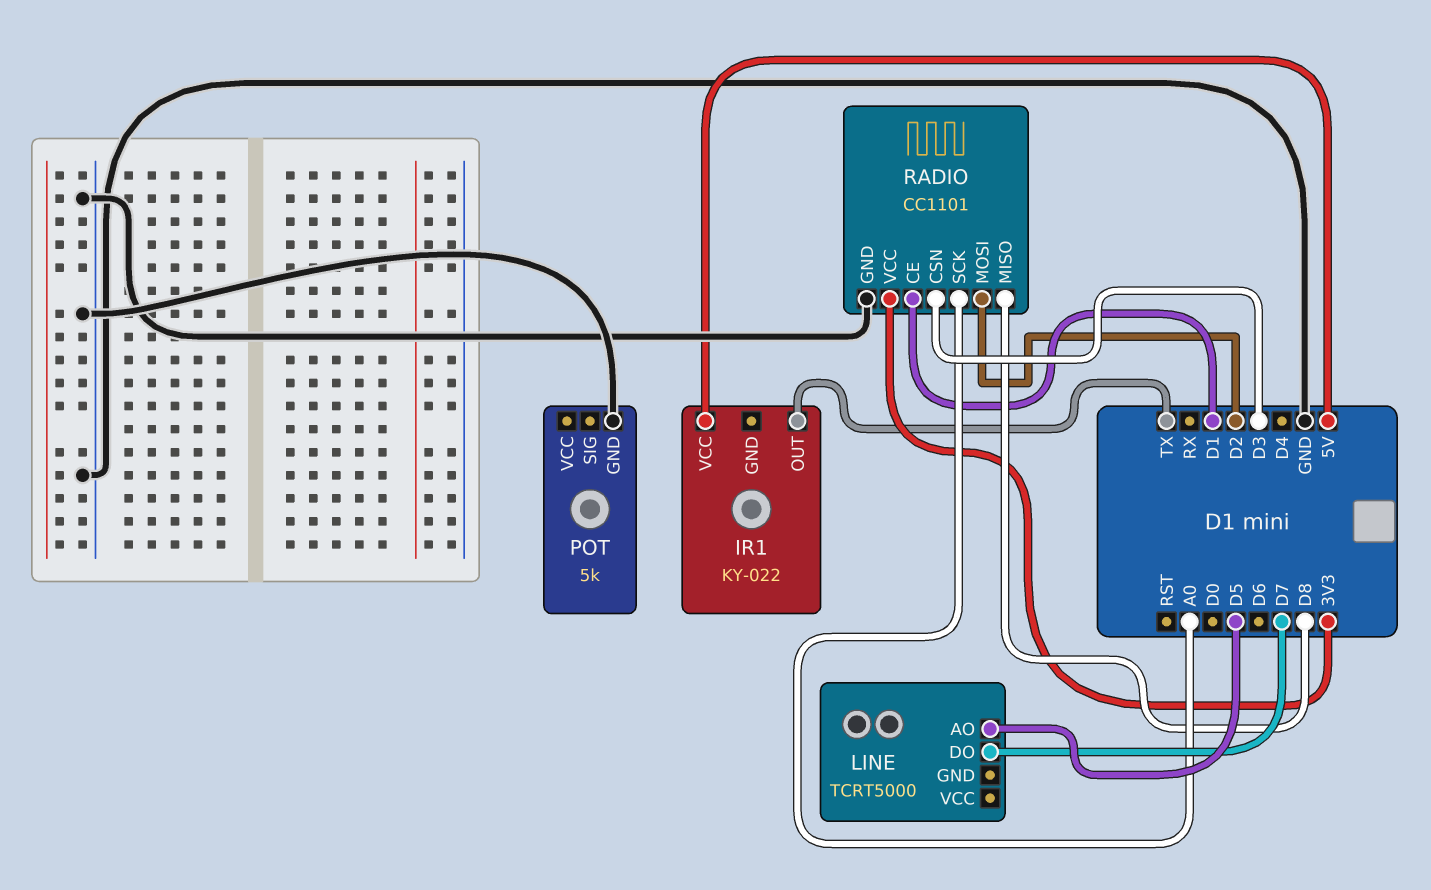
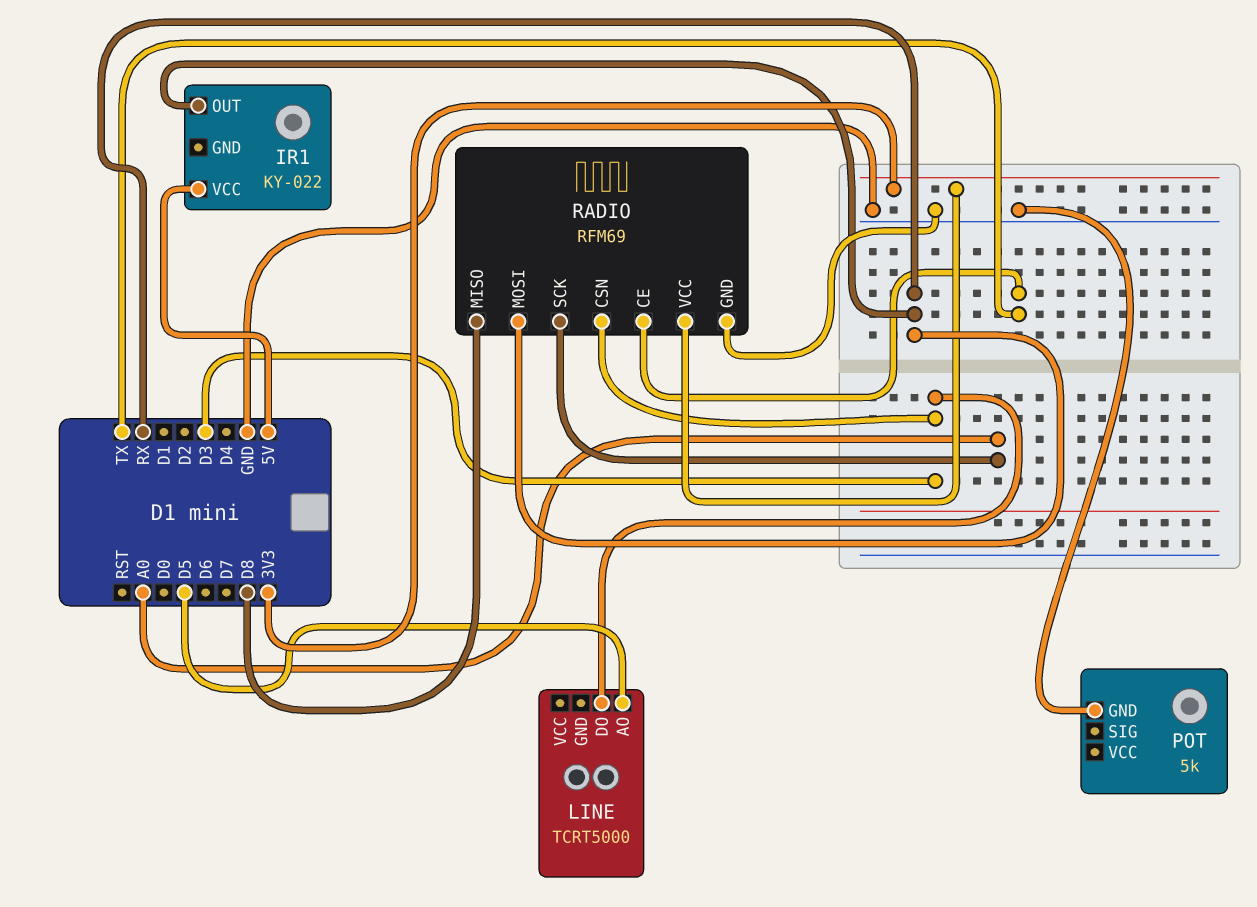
IR1 pin OUT: TX -> RX
LINE pin DO: D7 -> D3
RADIO: CC1101 -> RFM69
RADIO pin CE: D1 -> TX
RADIO pin MOSI: D2 -> RX

